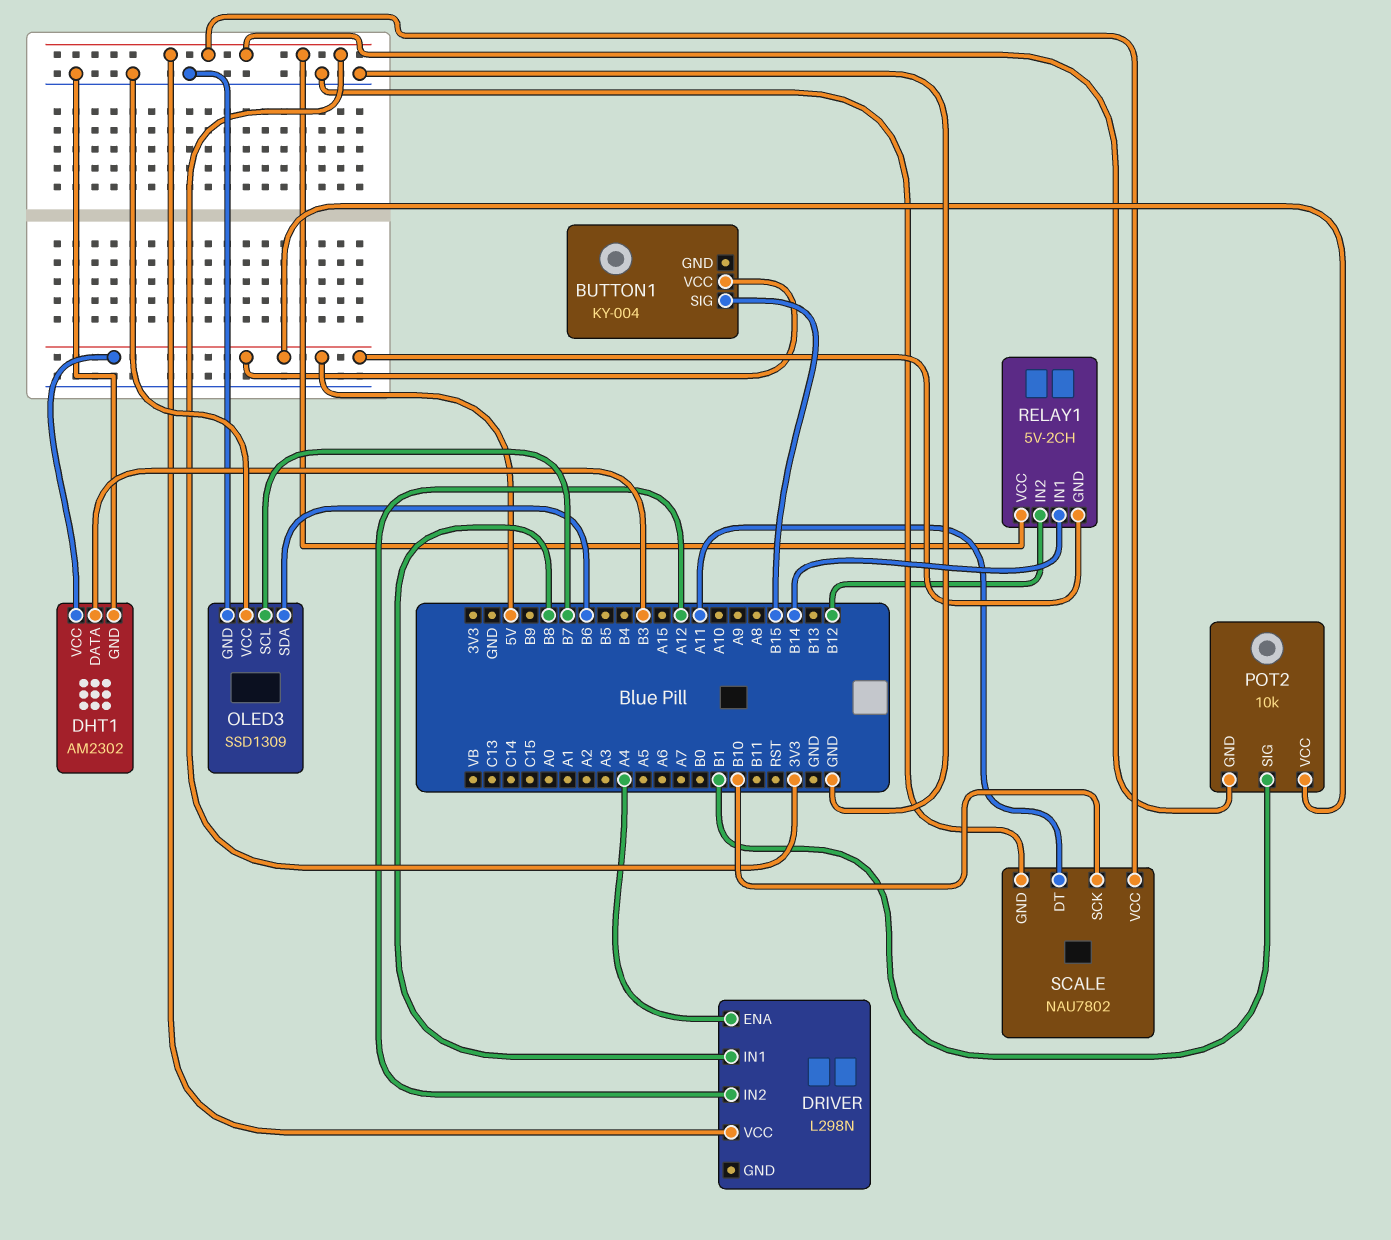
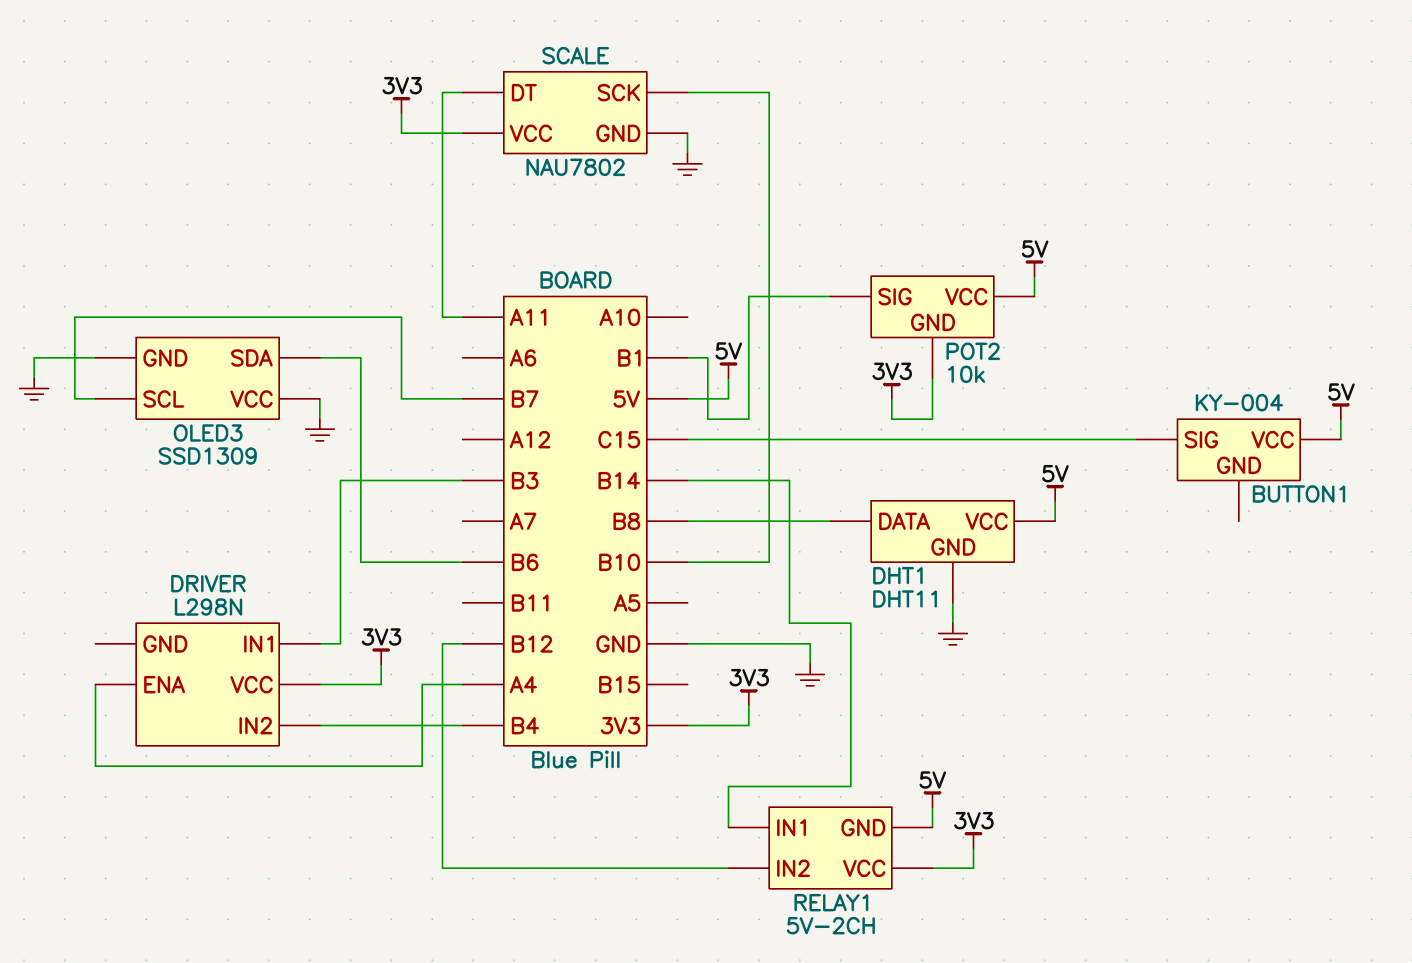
BUTTON1 pin SIG: B15 -> C15
DHT1: AM2302 -> DHT11
DHT1 pin DATA: B3 -> B8
DRIVER pin IN1: B8 -> B3
DRIVER pin IN2: A12 -> B4

